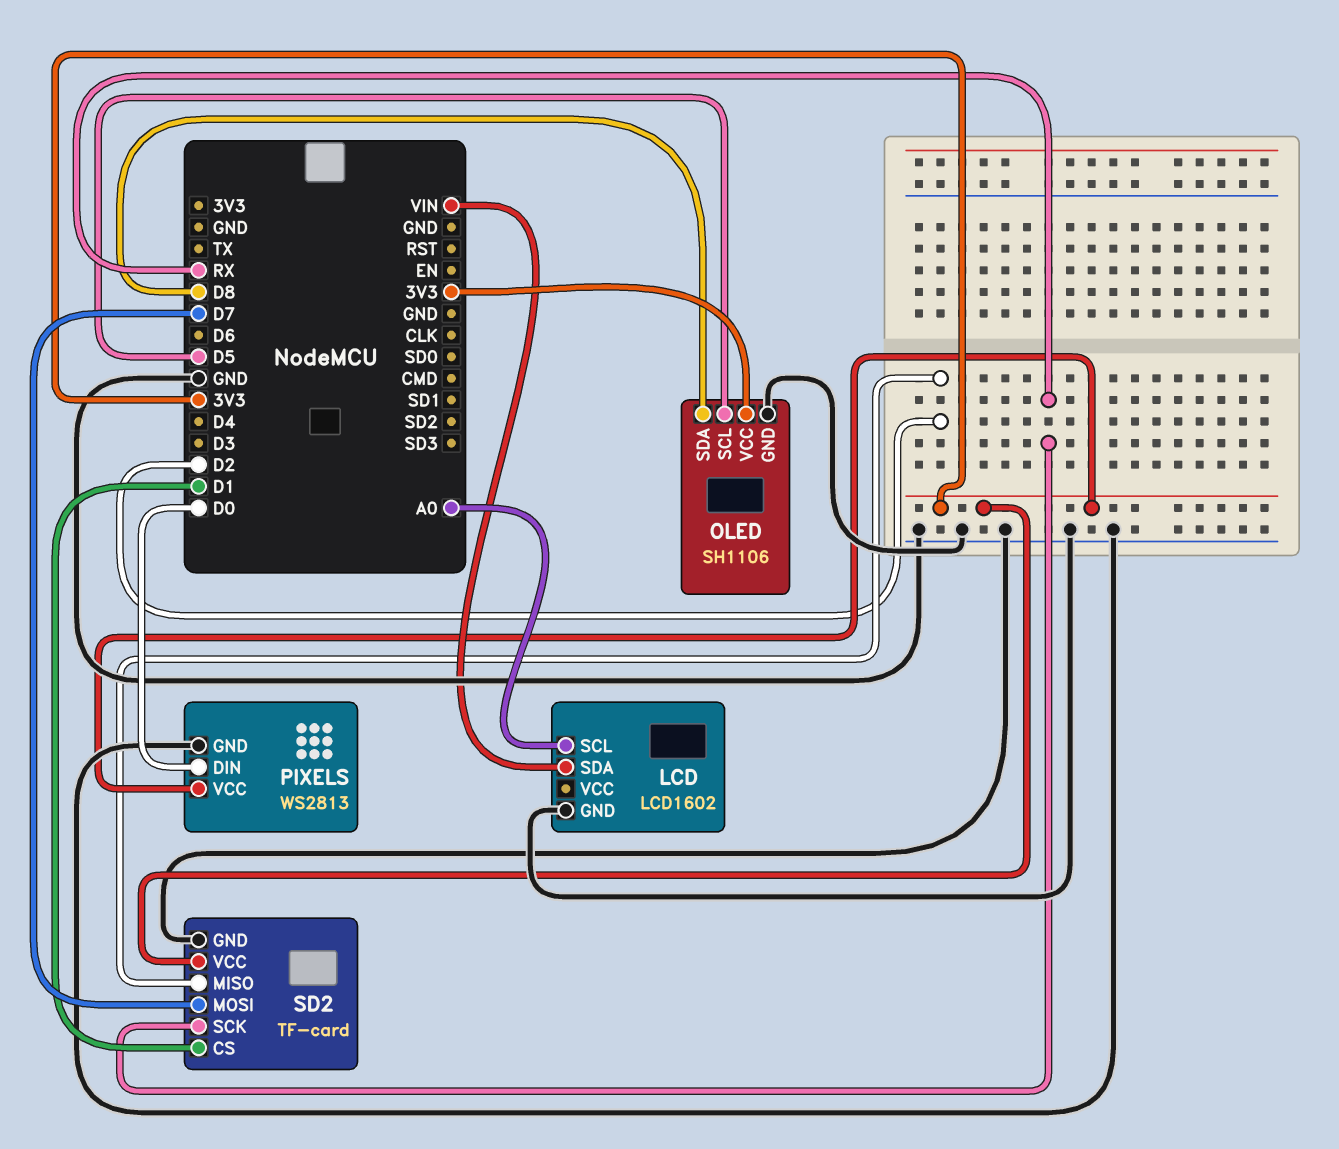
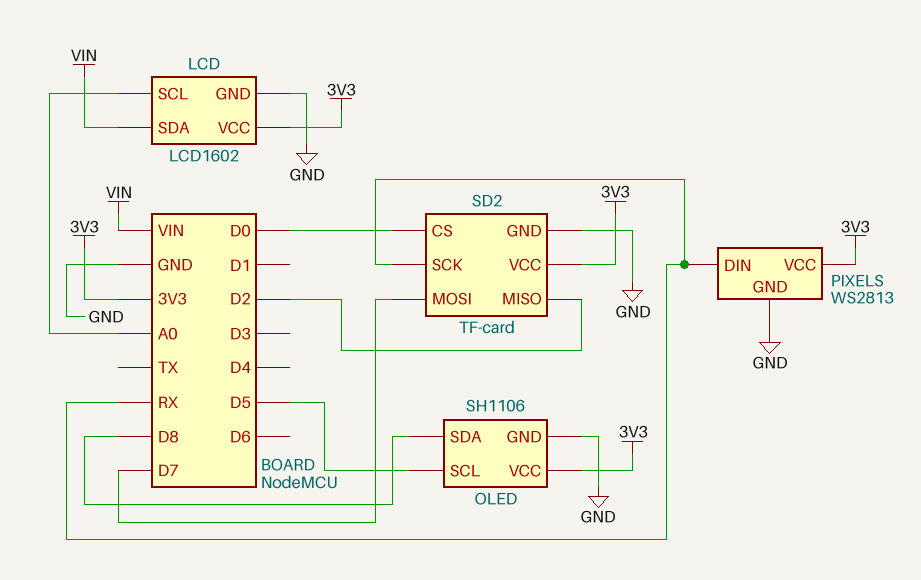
LCD pin VCC: none -> 3V3
PIXELS pin DIN: D0 -> RX
SD2 pin CS: D1 -> D0

